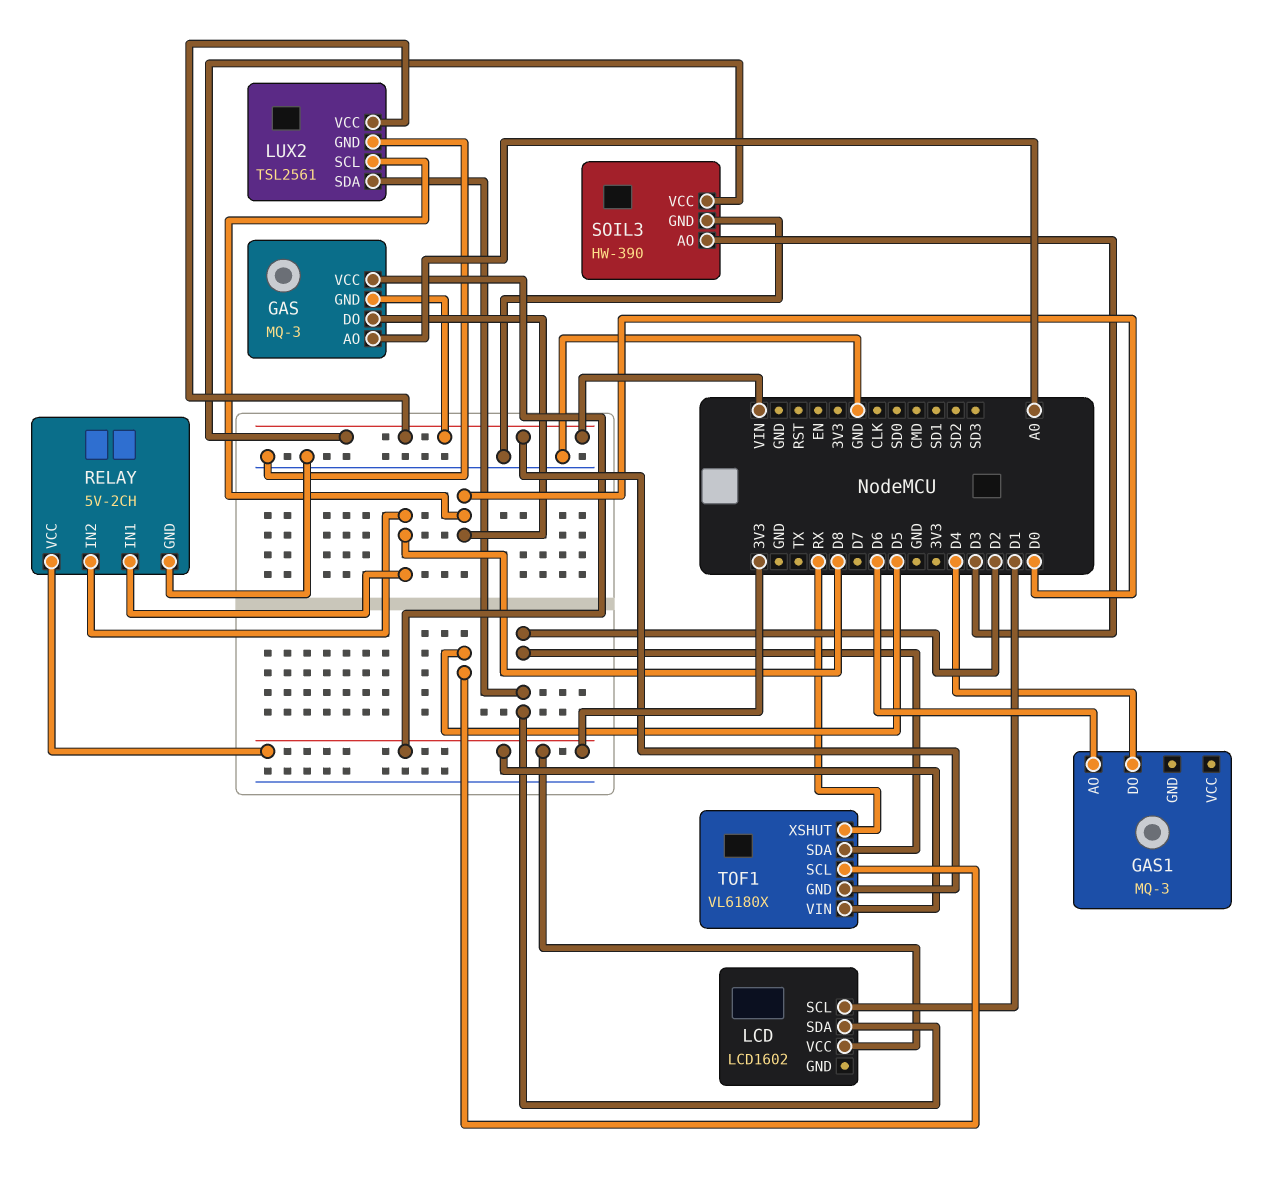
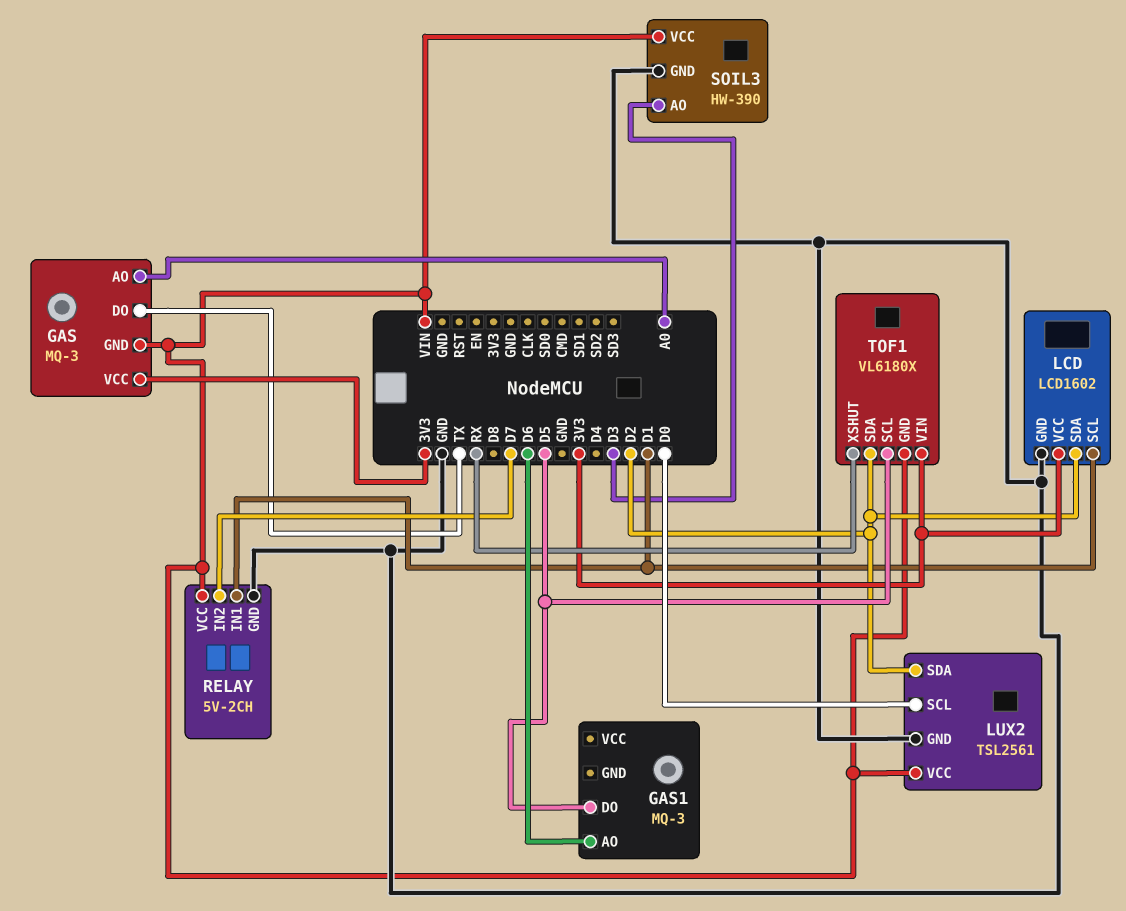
GAS pin DO: D0 -> TX
GAS1 pin DO: D4 -> D5
LCD pin GND: none -> GND
RELAY pin IN1: D8 -> D1
RELAY pin IN2: D8 -> D7
RELAY pin VCC: 3V3 -> VIN

